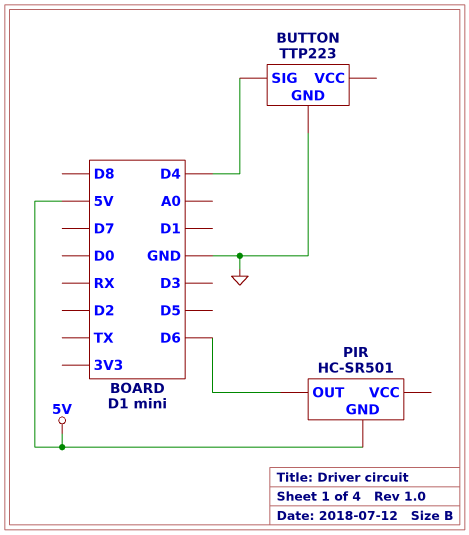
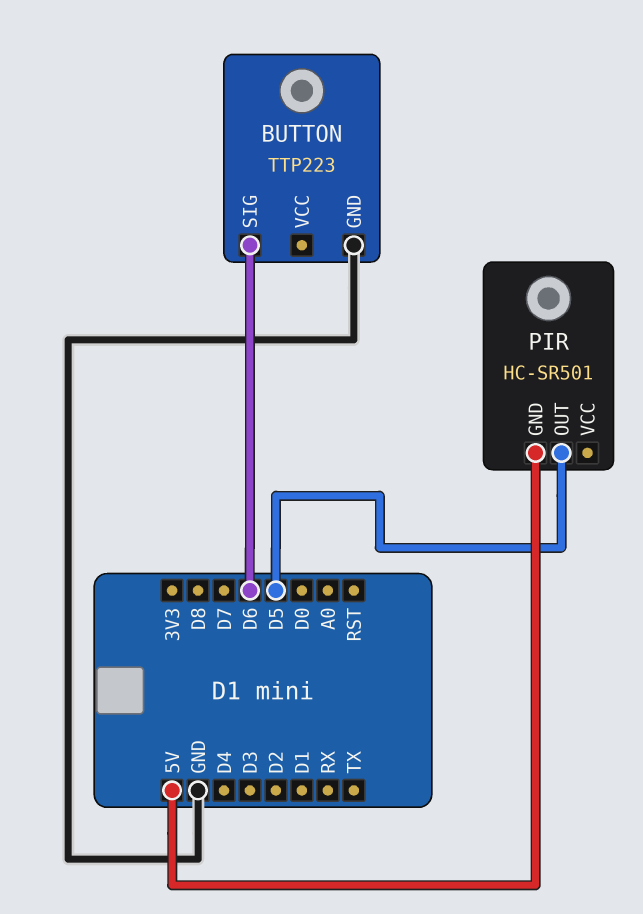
BUTTON pin SIG: D4 -> D6
PIR pin OUT: D6 -> D5

